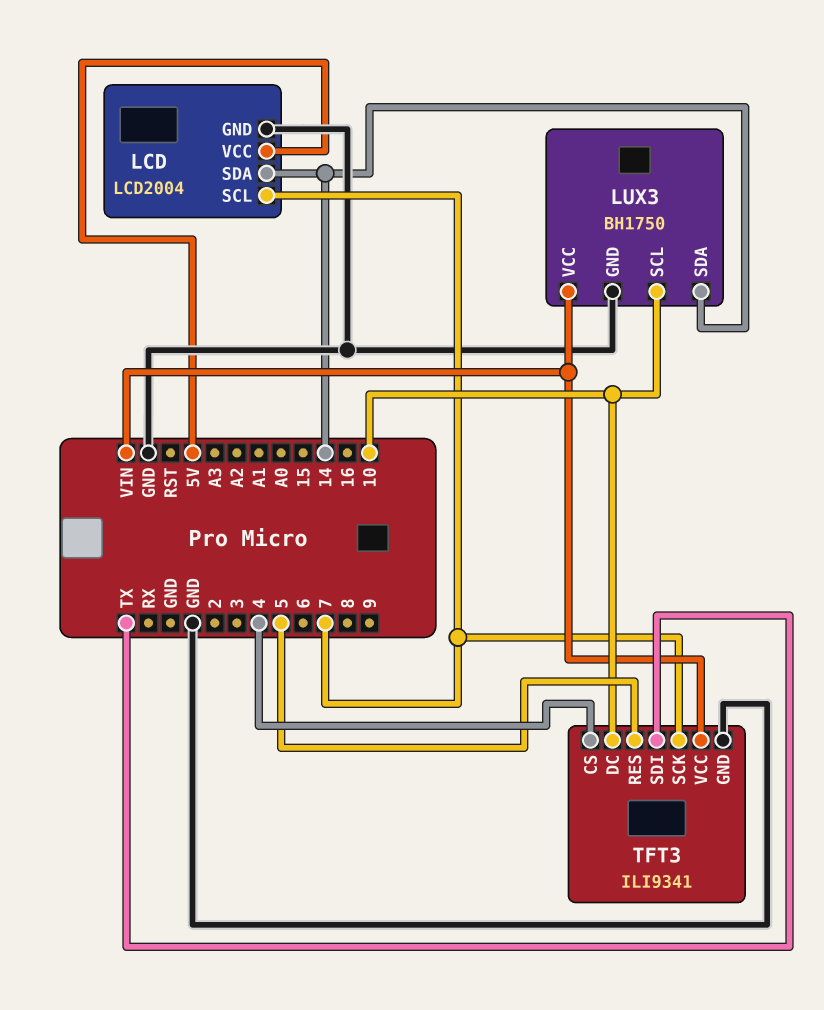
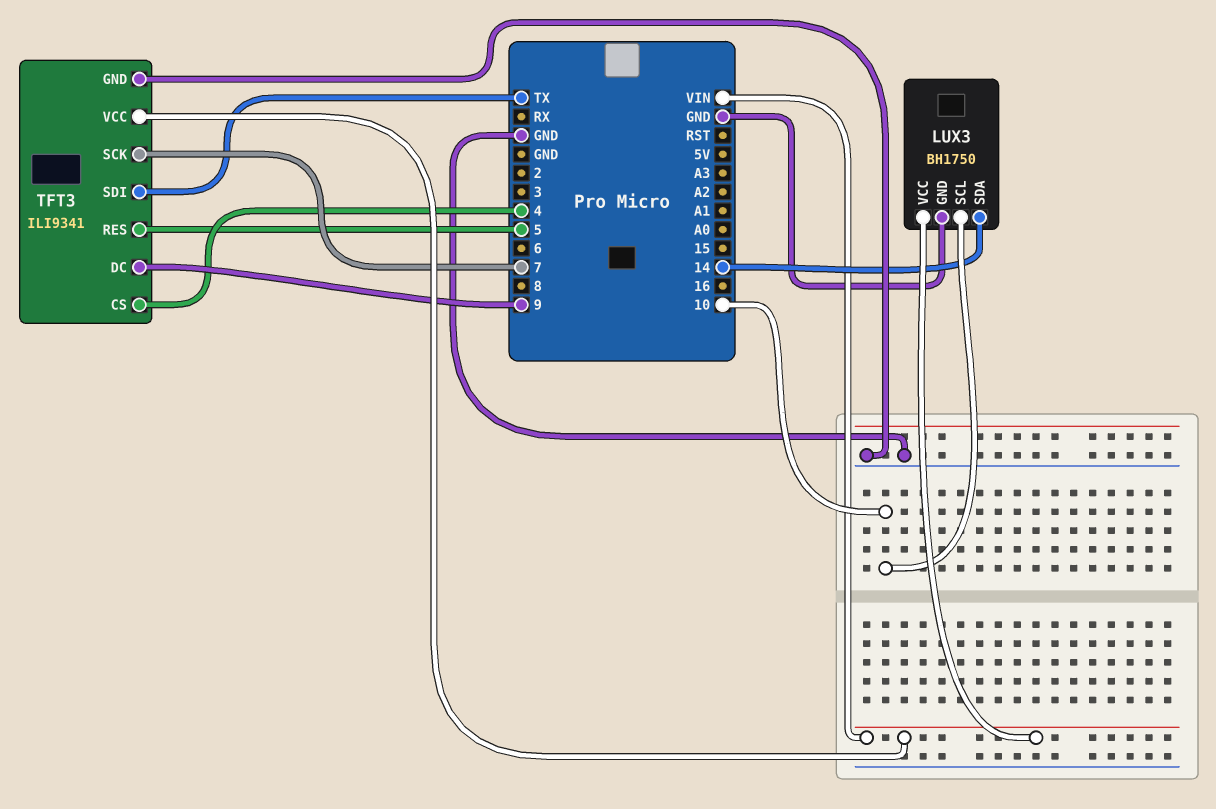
LCD: LCD2004 -> none
LCD pin GND: GND -> none
LCD pin SCL: 7 -> none
LCD pin SDA: 14 -> none
LCD pin VCC: 5V -> none
TFT3 pin DC: 10 -> 9

